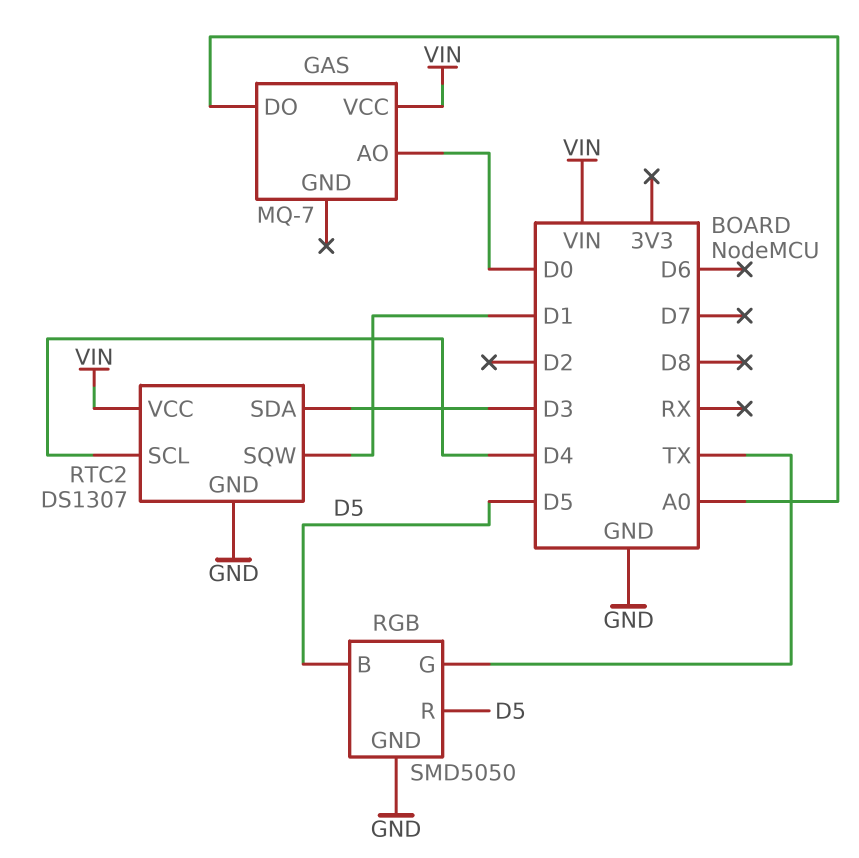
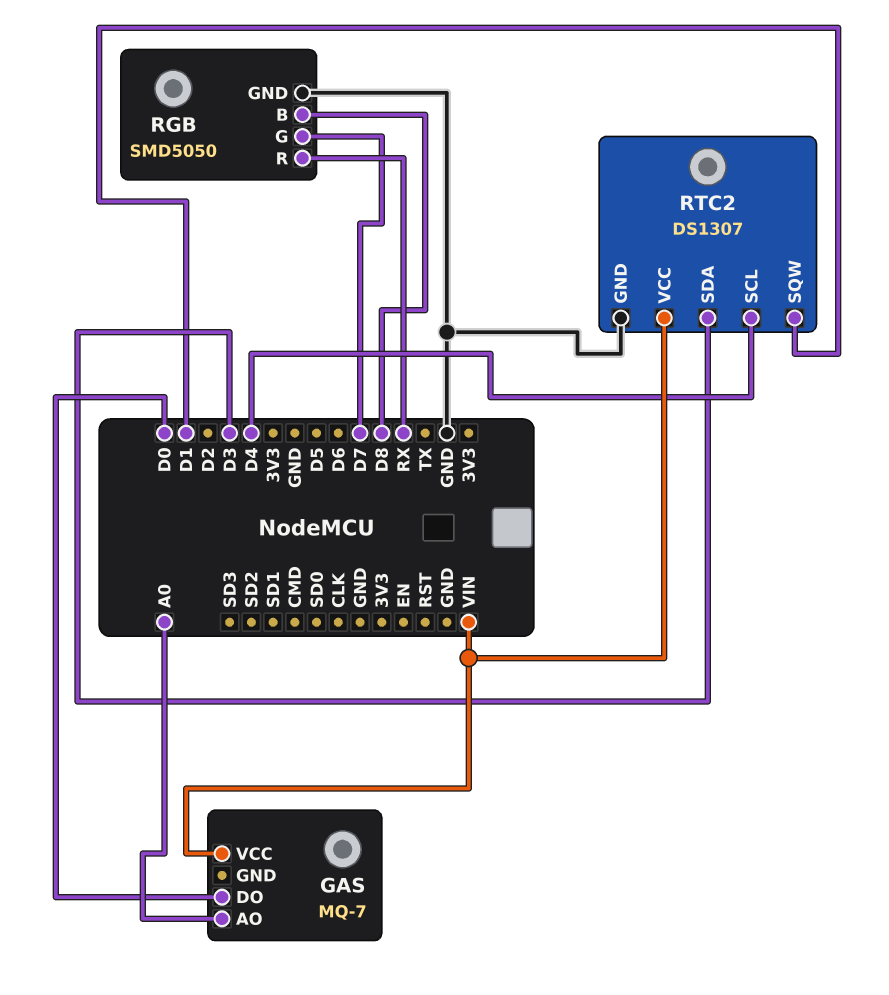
GAS pin AO: D0 -> A0
GAS pin DO: A0 -> D0
RGB pin B: D5 -> D8
RGB pin G: TX -> D7
RGB pin R: D5 -> RX

